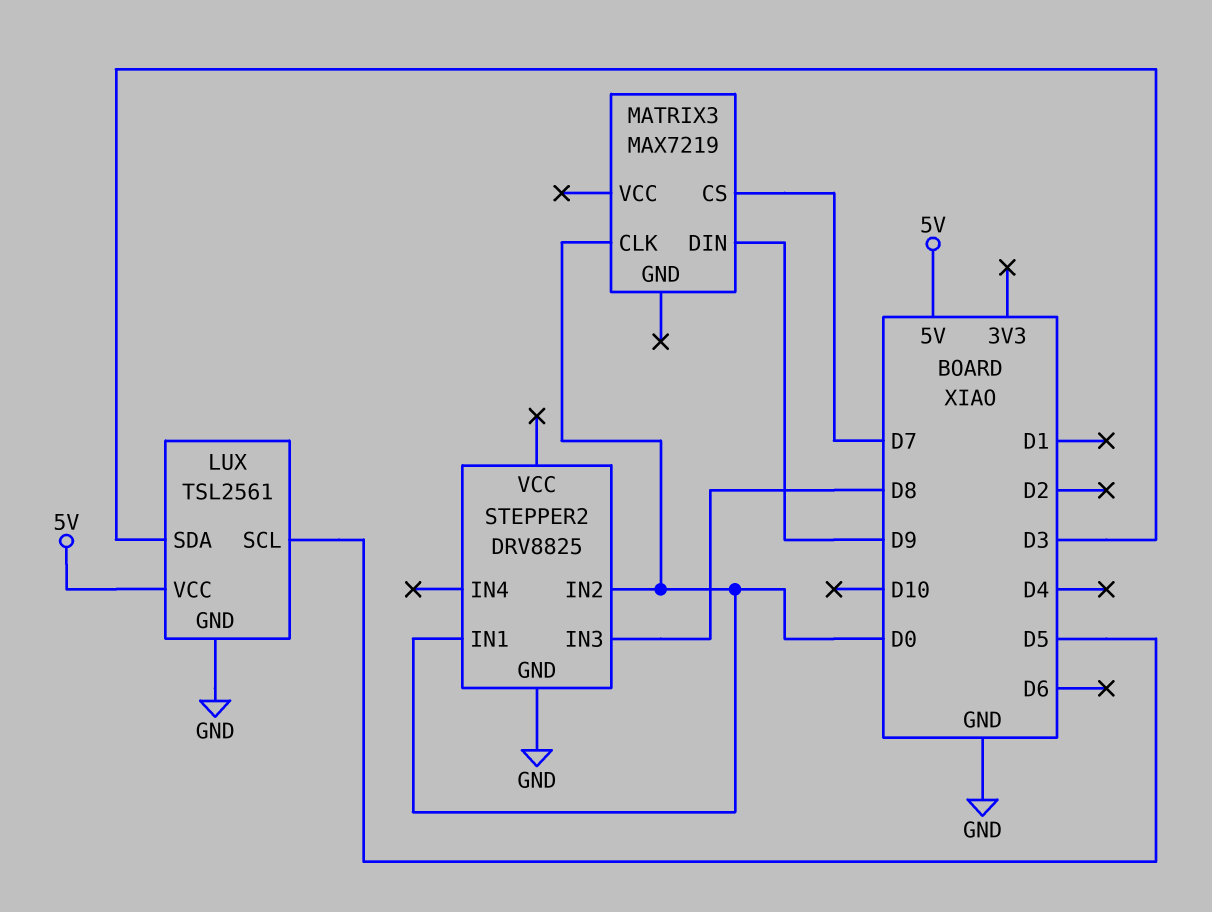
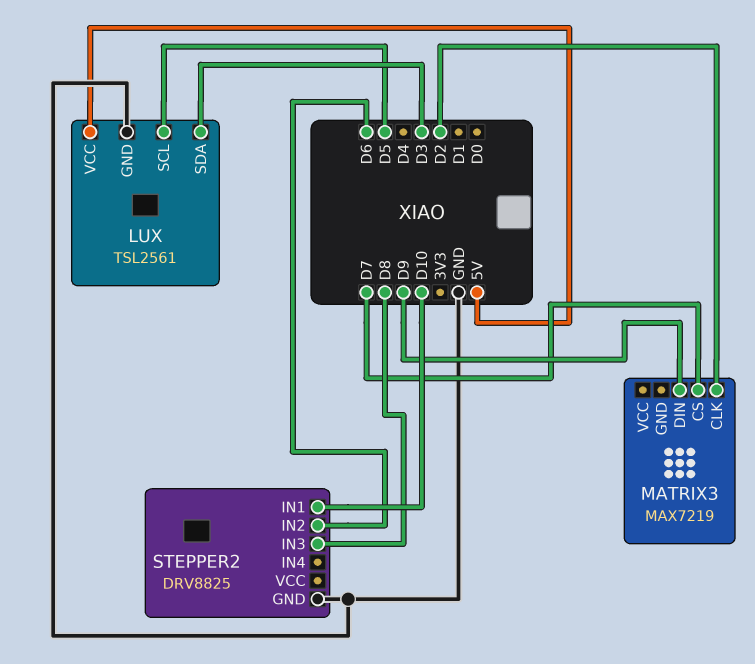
MATRIX3 pin CLK: D0 -> D2
STEPPER2 pin IN1: D0 -> D10
STEPPER2 pin IN2: D0 -> D6

